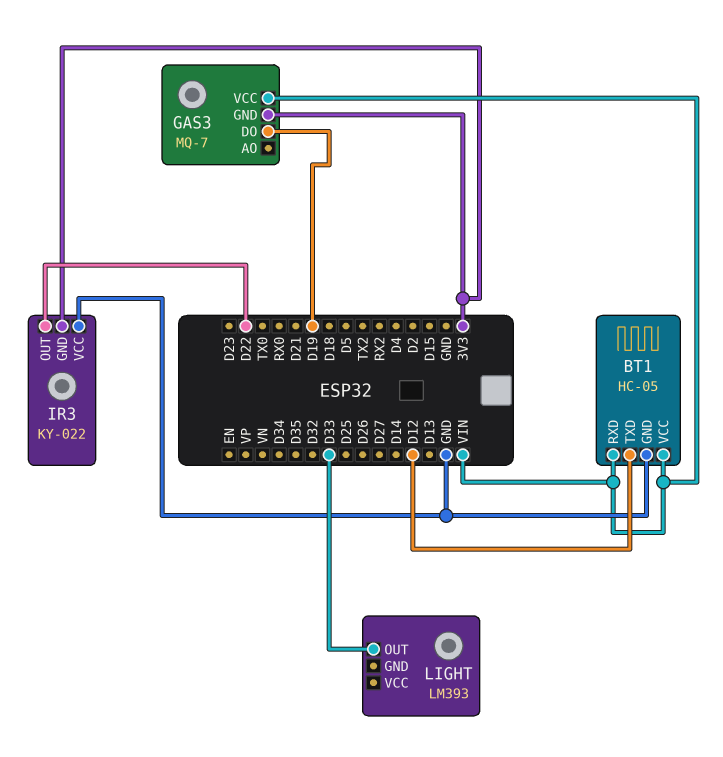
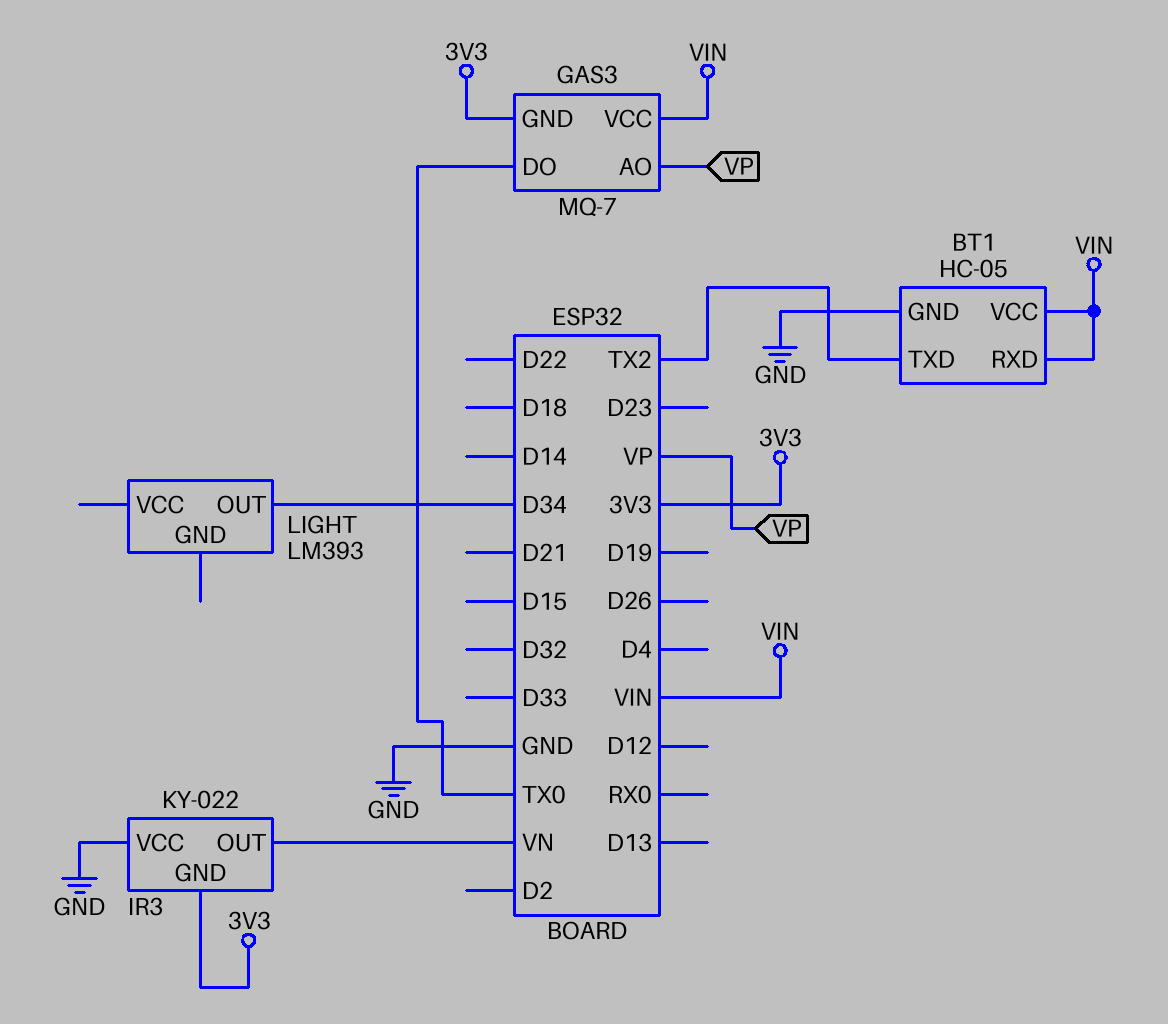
BT1 pin TXD: D12 -> TX2
GAS3 pin AO: none -> VP
GAS3 pin DO: D19 -> TX0
IR3 pin OUT: D22 -> VN
LIGHT pin OUT: D33 -> D34

